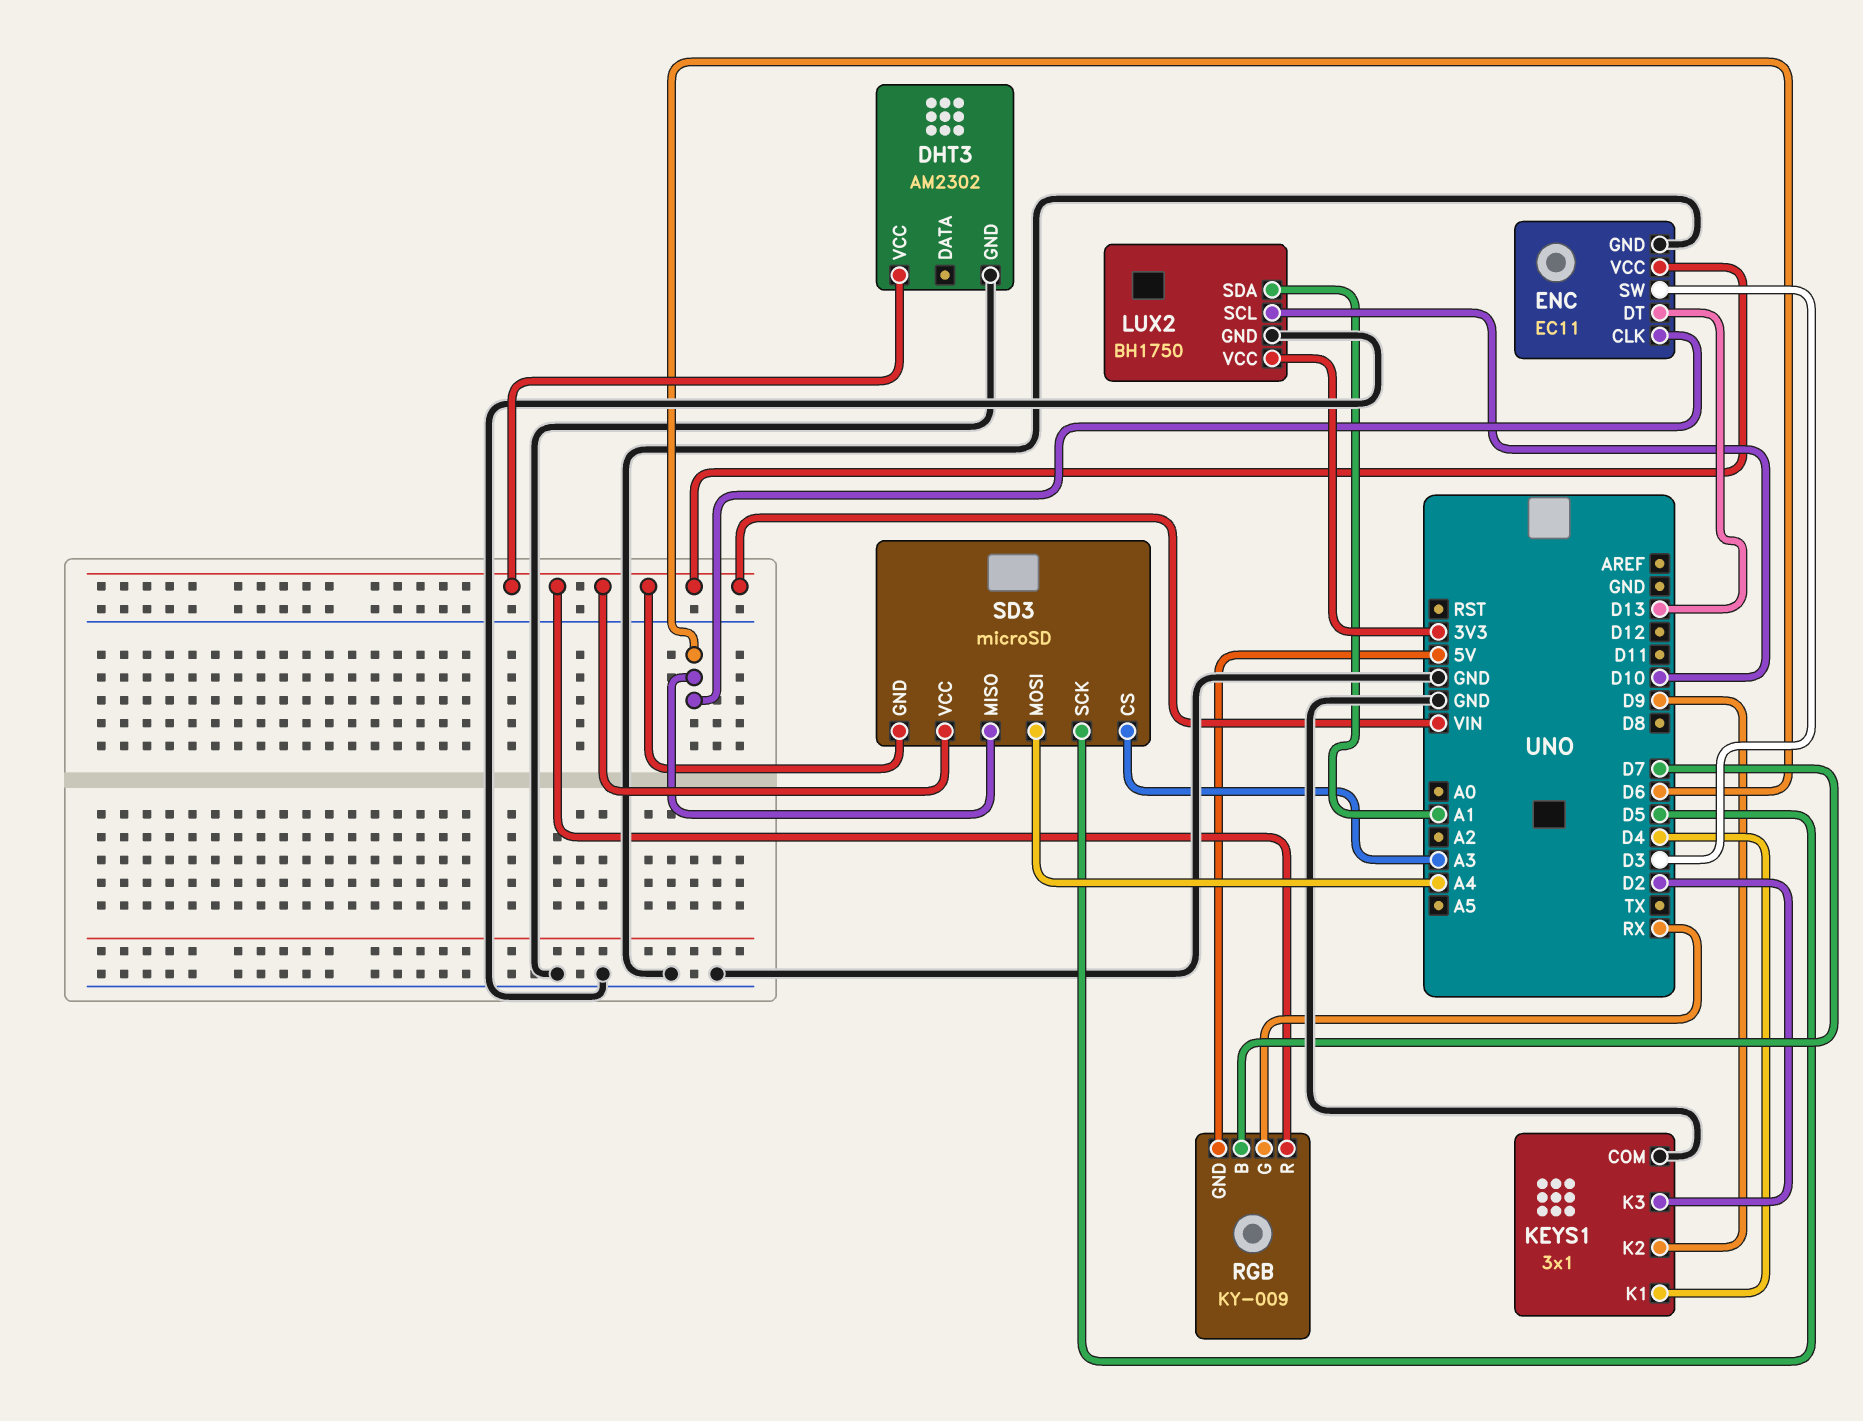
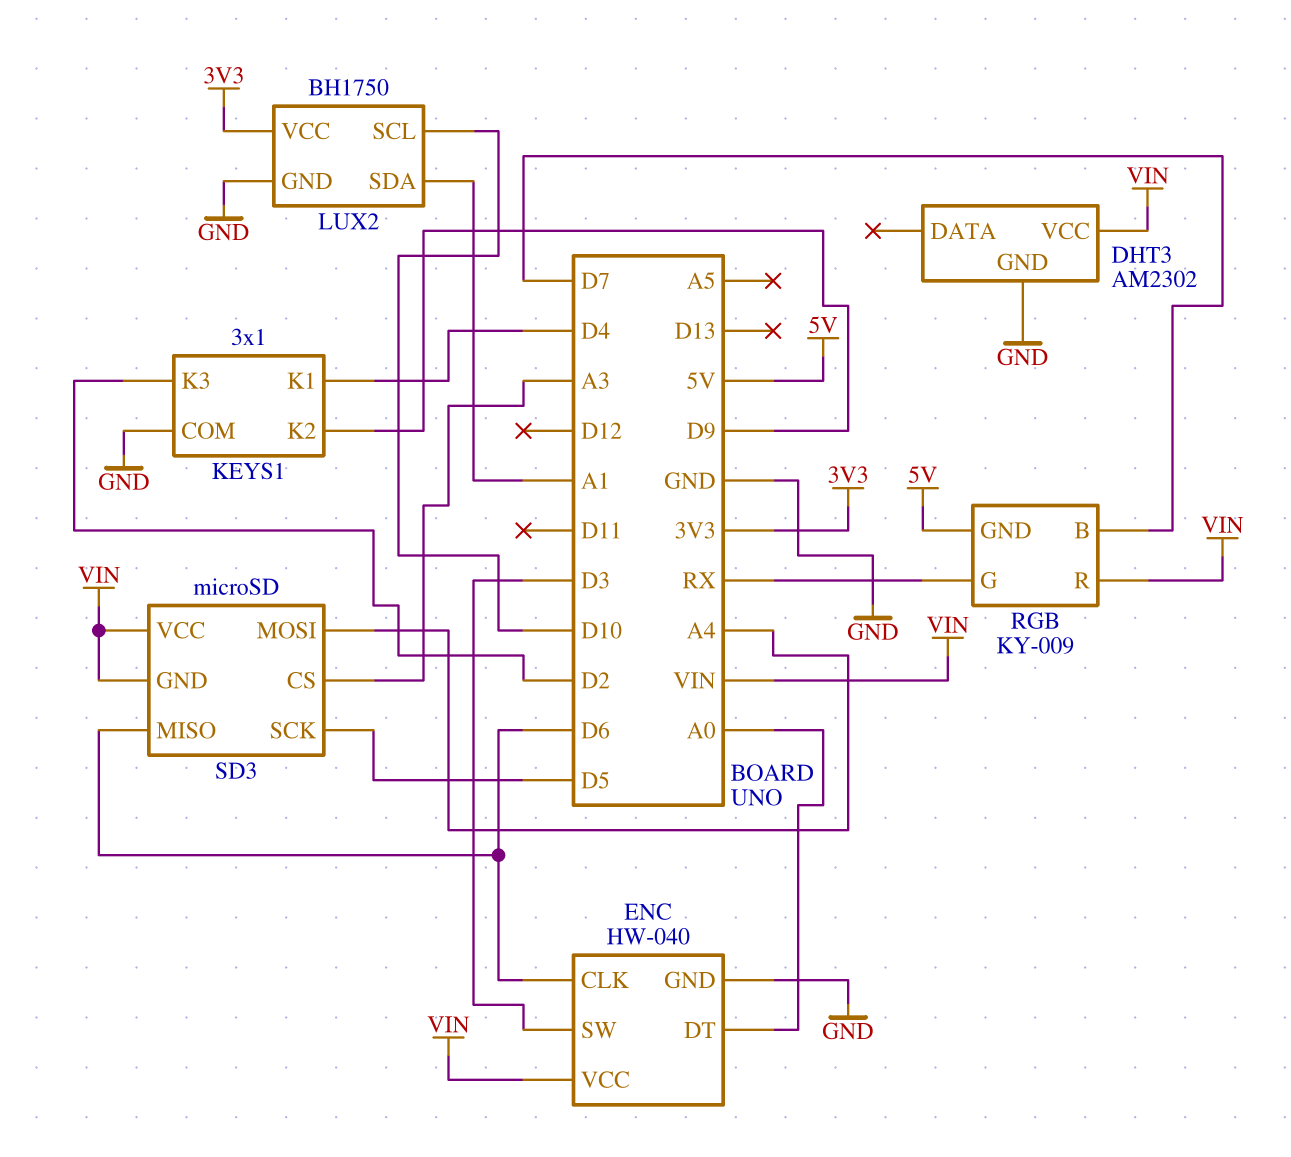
ENC: EC11 -> HW-040
ENC pin DT: D13 -> A0

